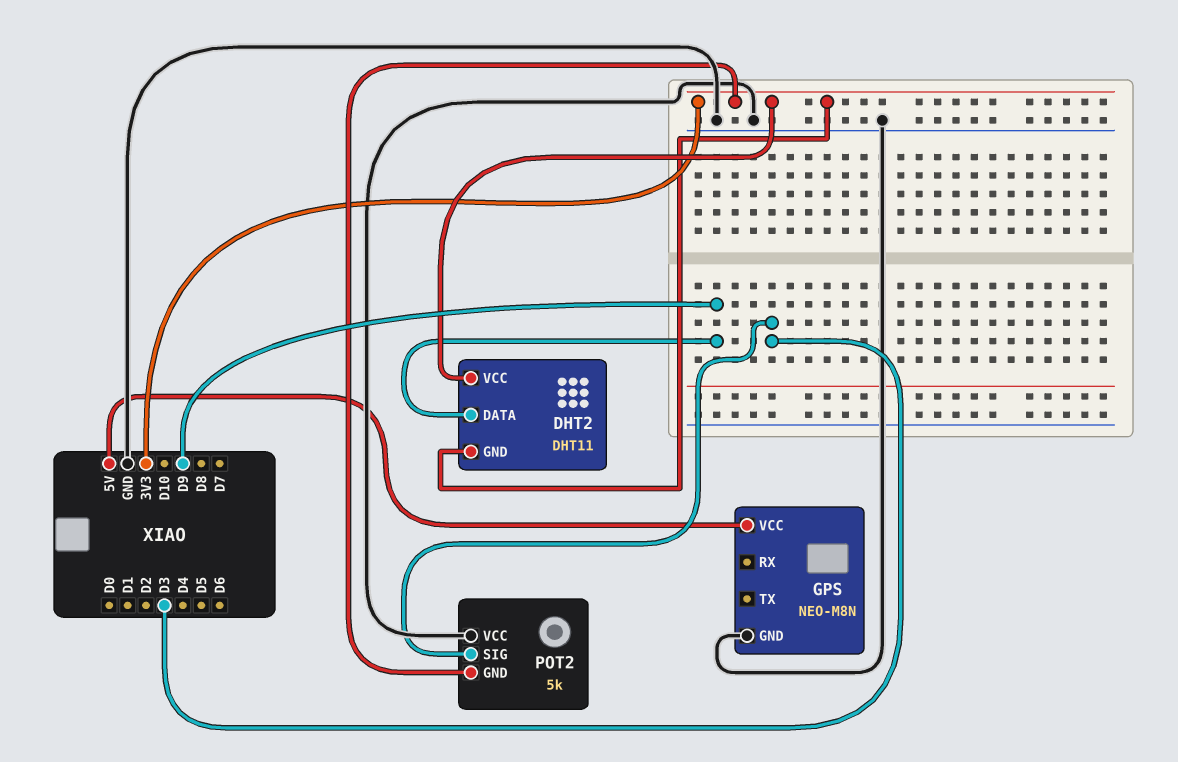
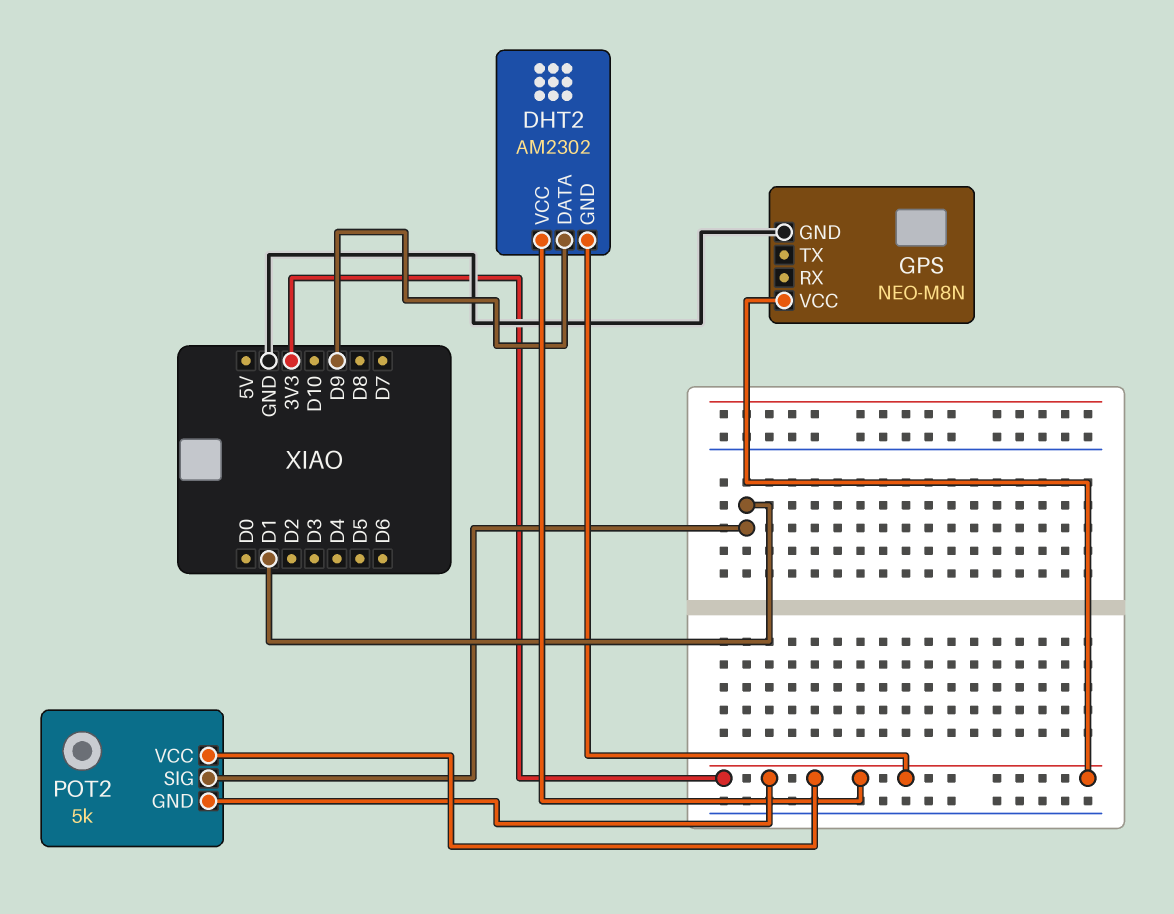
DHT2: DHT11 -> AM2302
GPS pin VCC: 5V -> 3V3
POT2 pin SIG: D3 -> D1
POT2 pin VCC: GND -> 3V3

